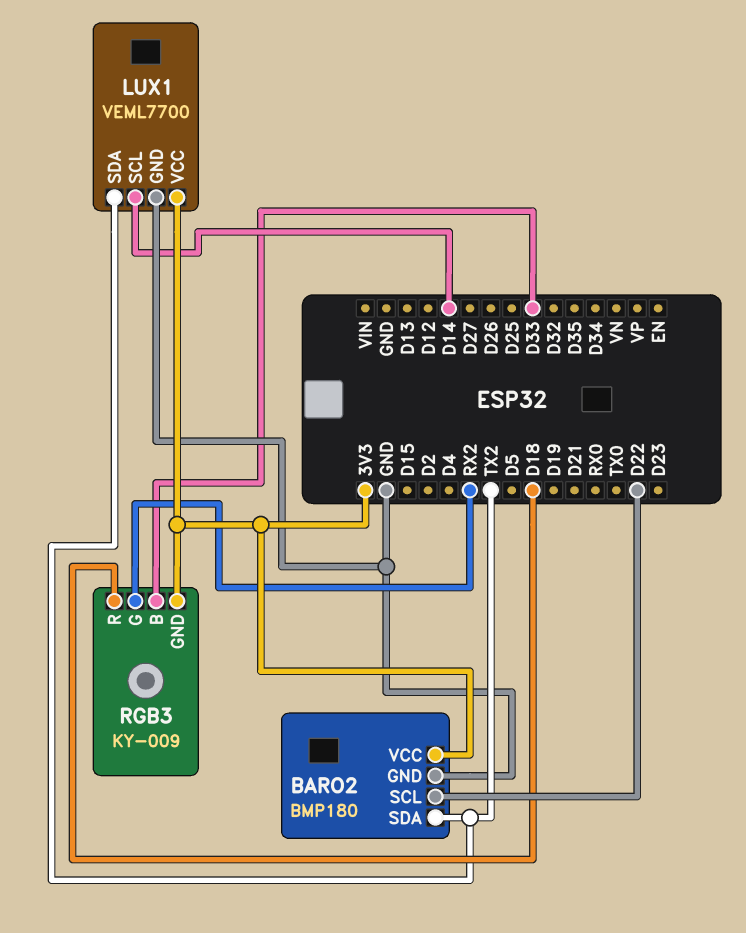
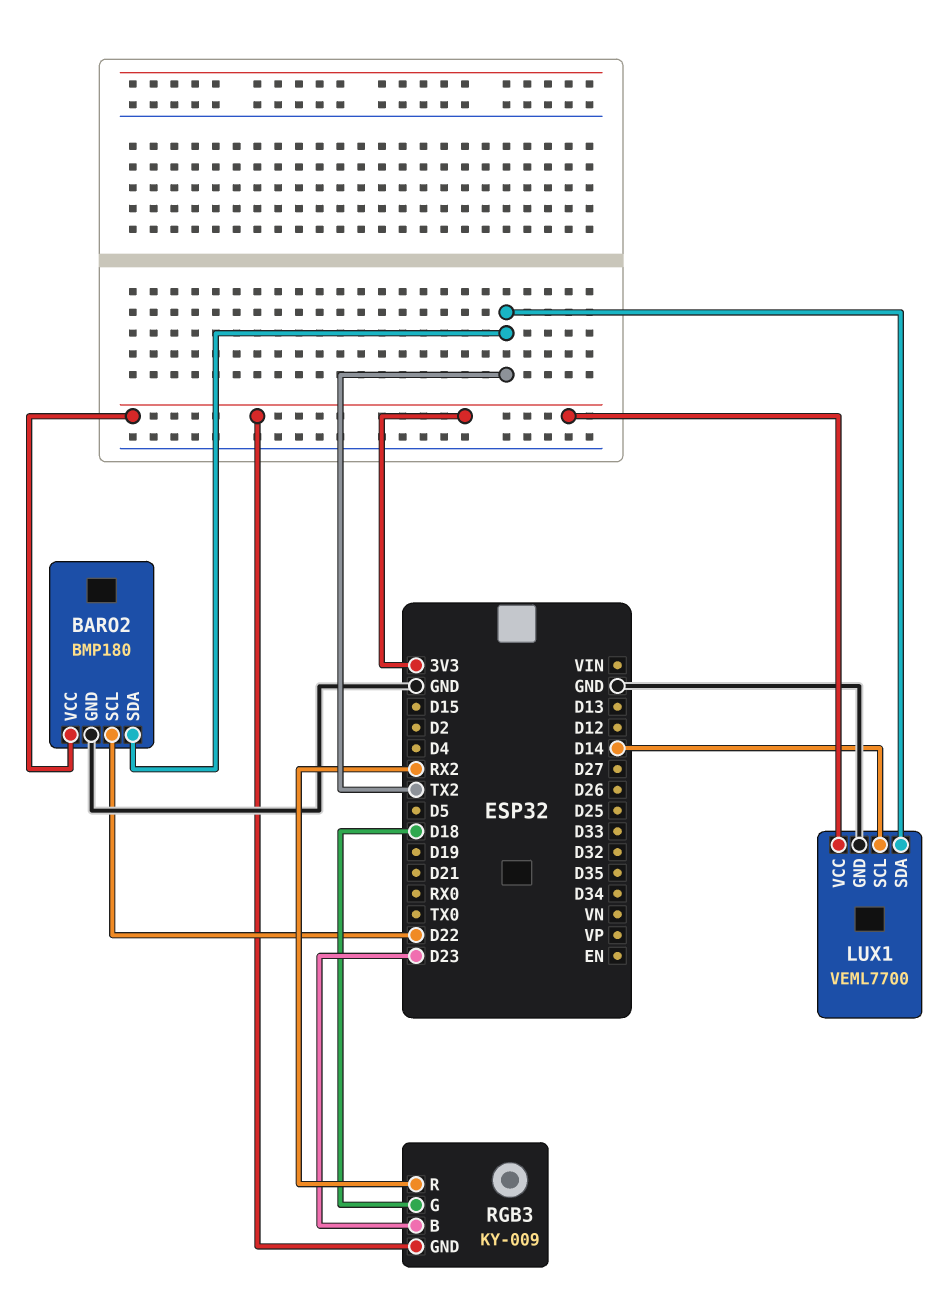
RGB3 pin B: D33 -> D23
RGB3 pin G: RX2 -> D18
RGB3 pin R: D18 -> RX2

